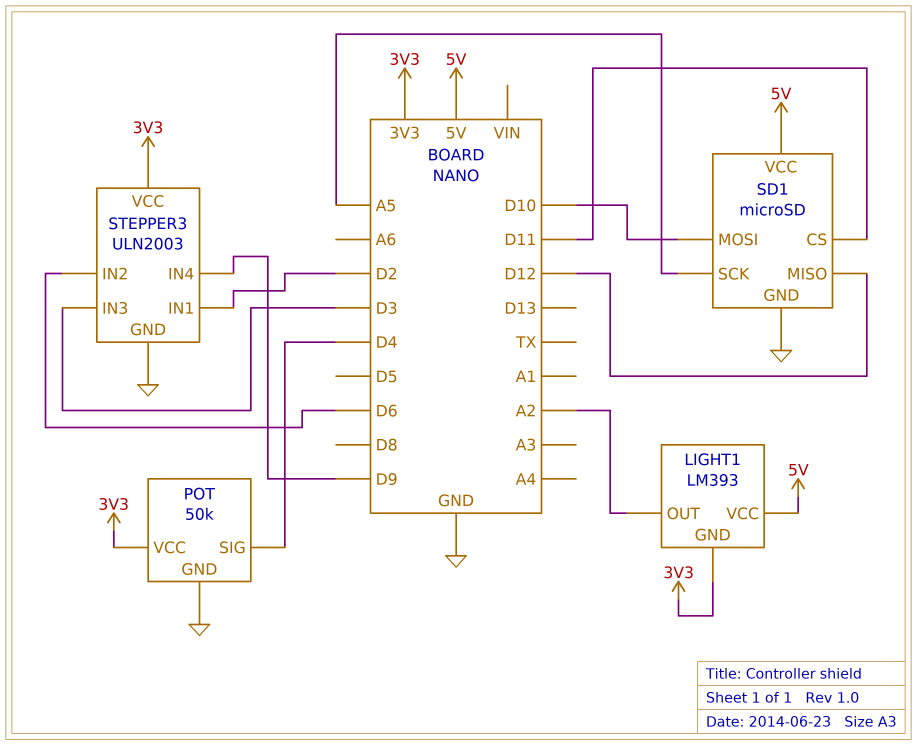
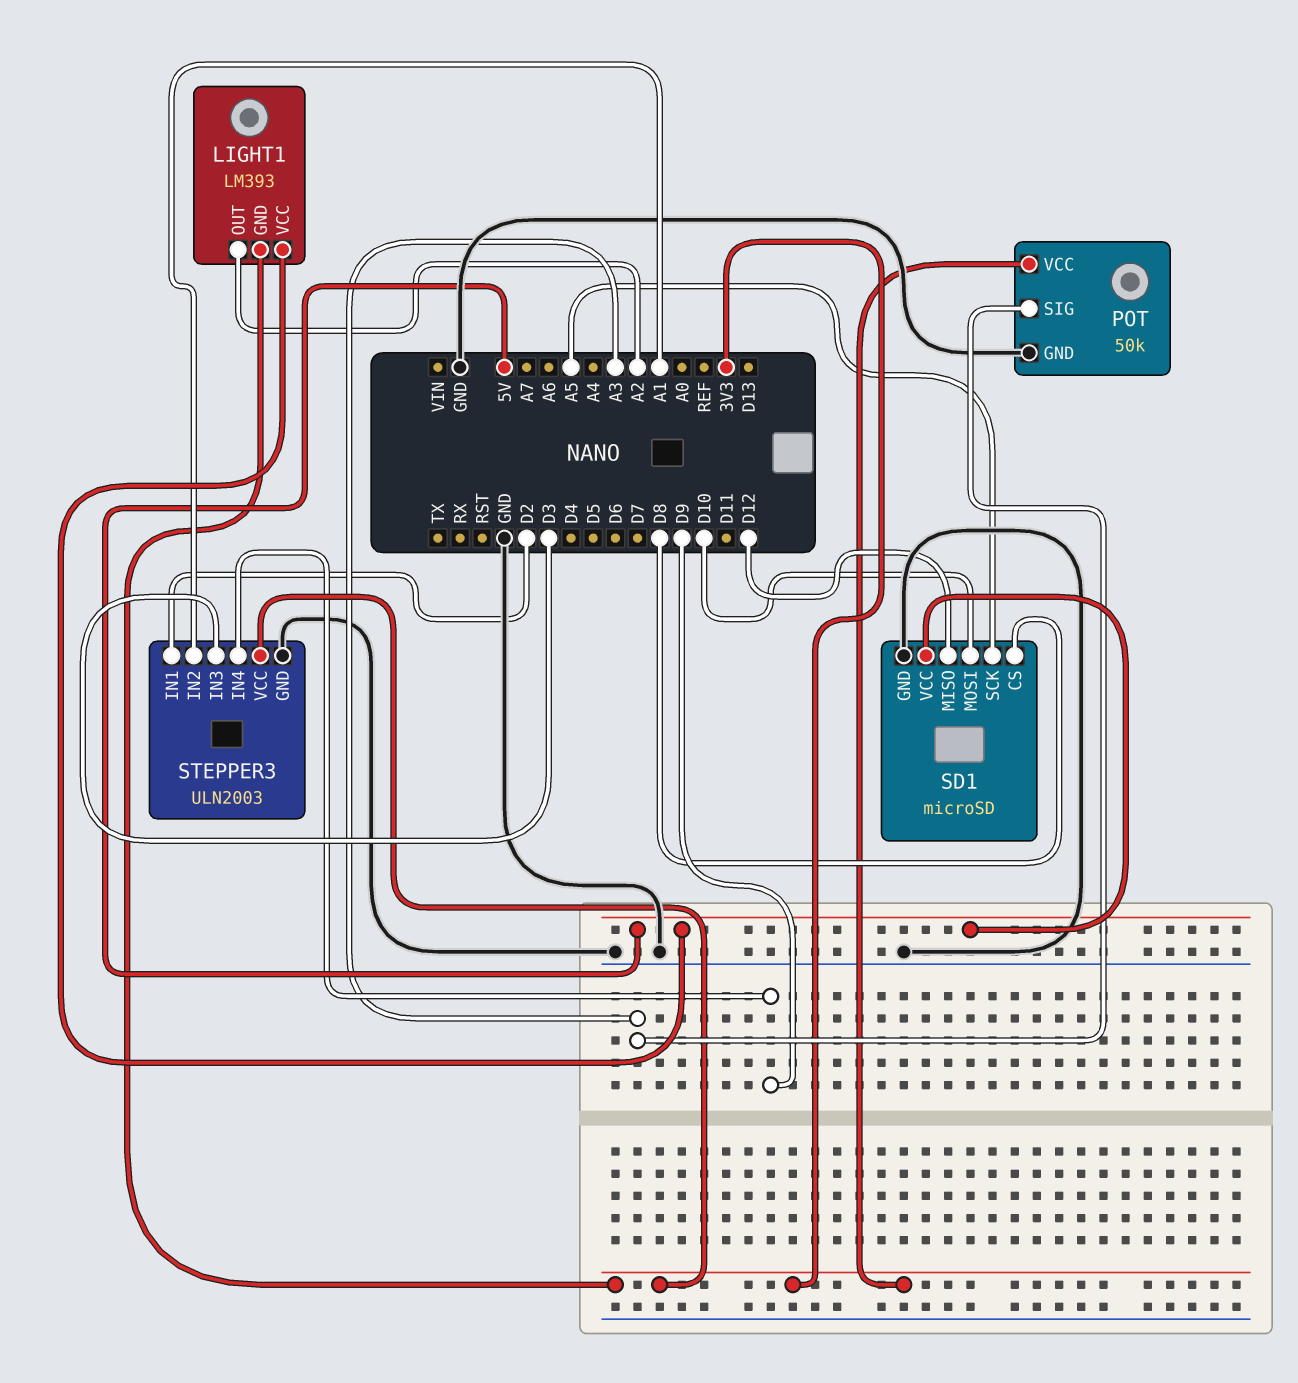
POT pin SIG: D4 -> A3
SD1 pin CS: D11 -> D8
STEPPER3 pin IN2: D6 -> A1

